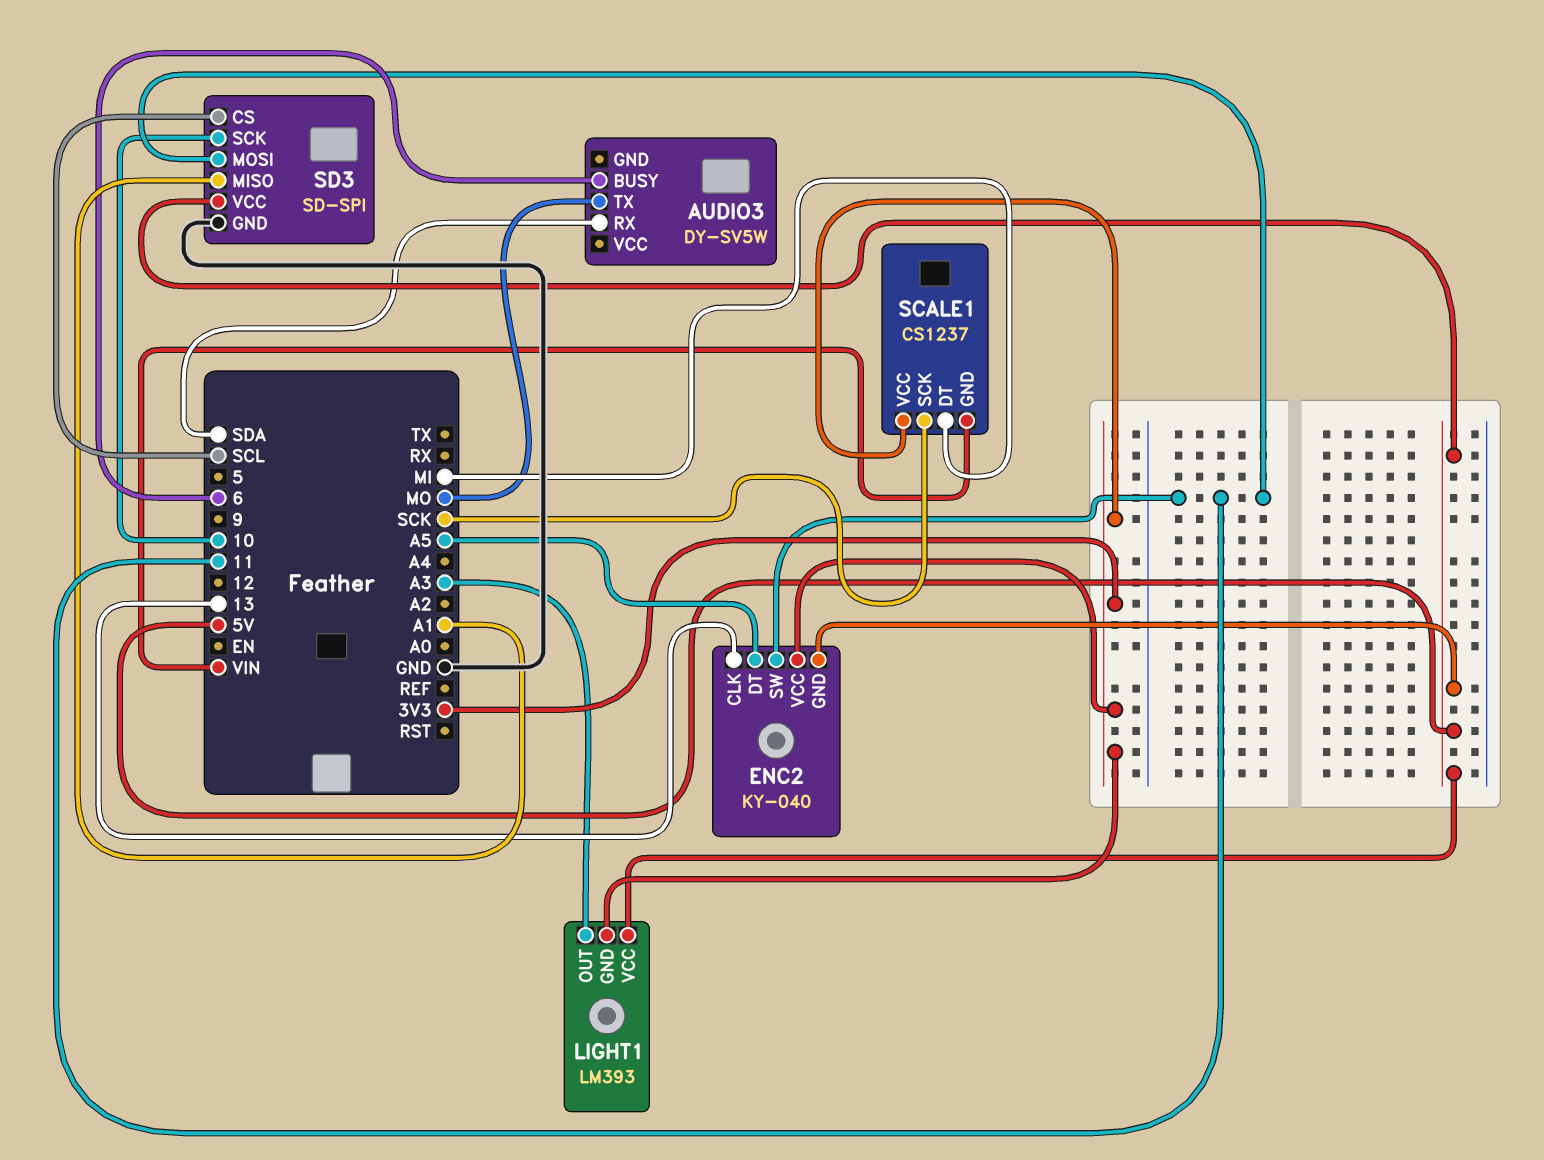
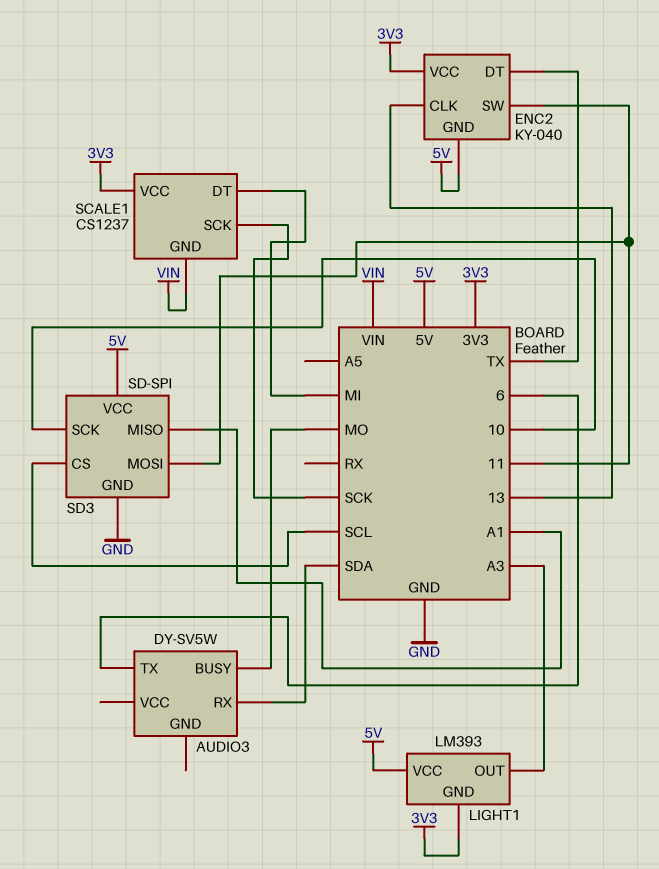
AUDIO3 pin BUSY: 6 -> MO
AUDIO3 pin TX: MO -> 6
ENC2 pin DT: A5 -> TX

